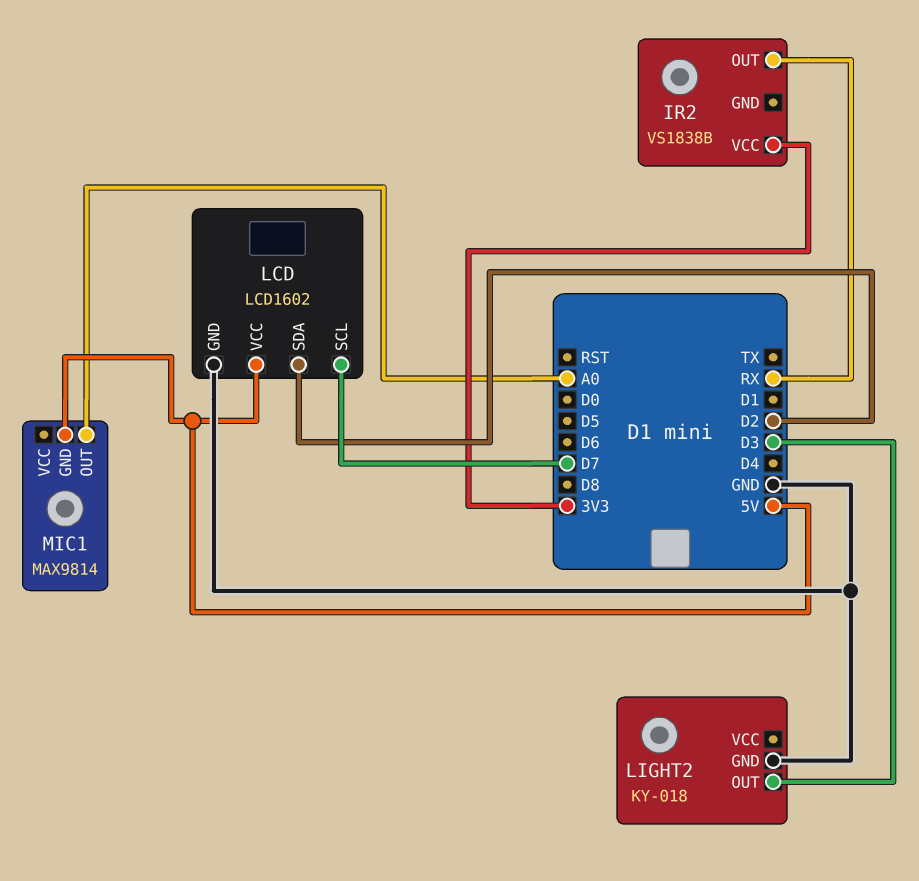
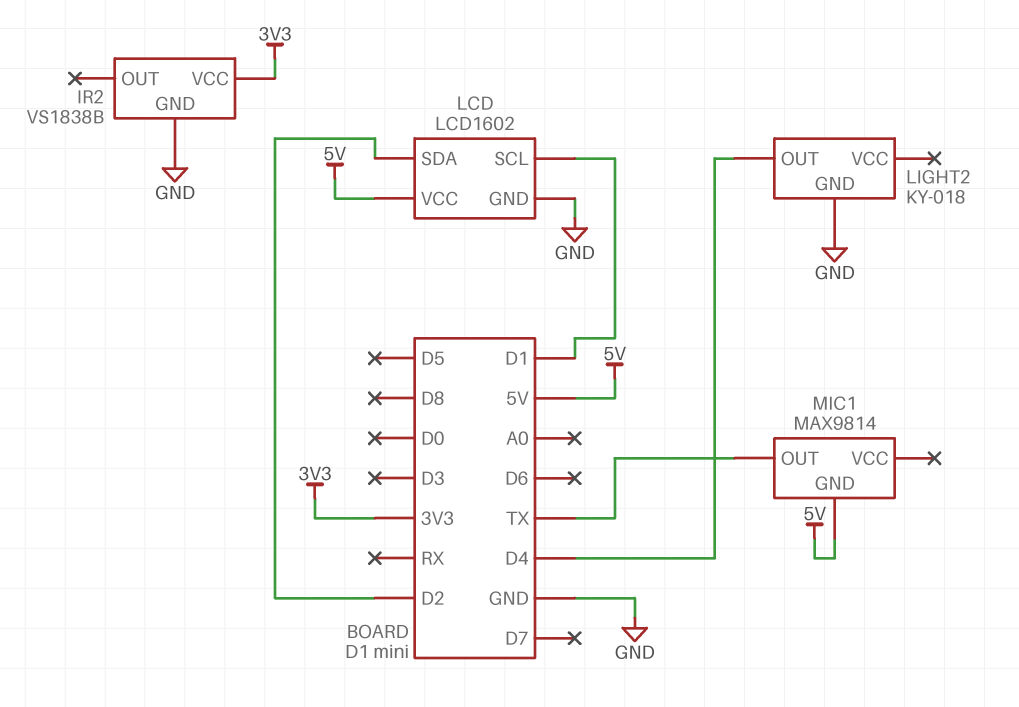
IR2 pin GND: none -> GND
IR2 pin OUT: RX -> none
LCD pin SCL: D7 -> D1
LIGHT2 pin OUT: D3 -> D4
MIC1 pin OUT: A0 -> TX

